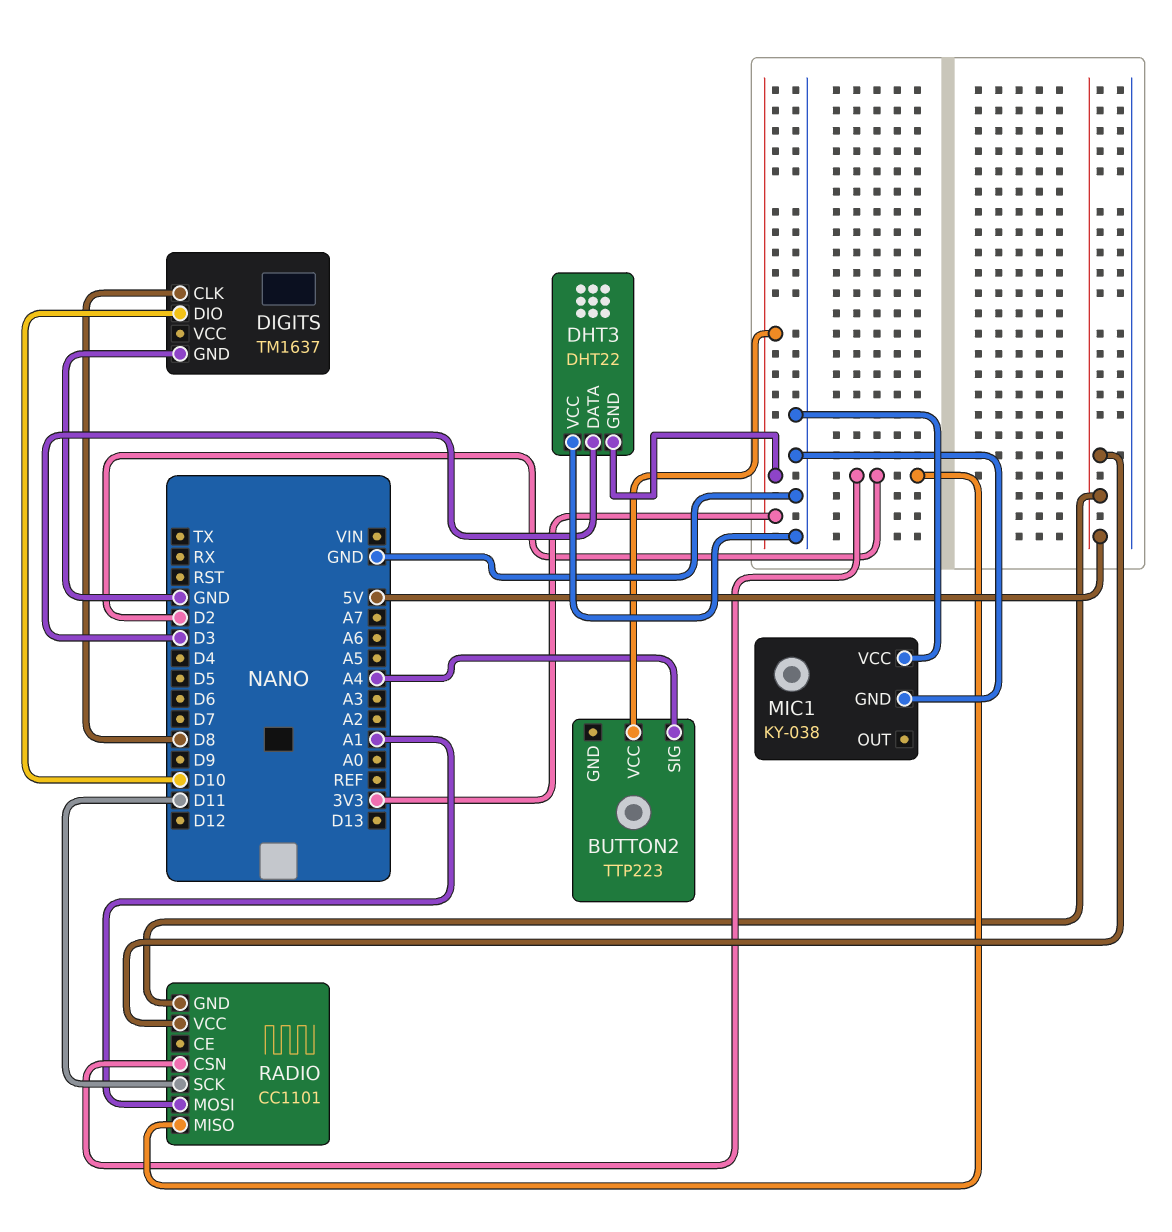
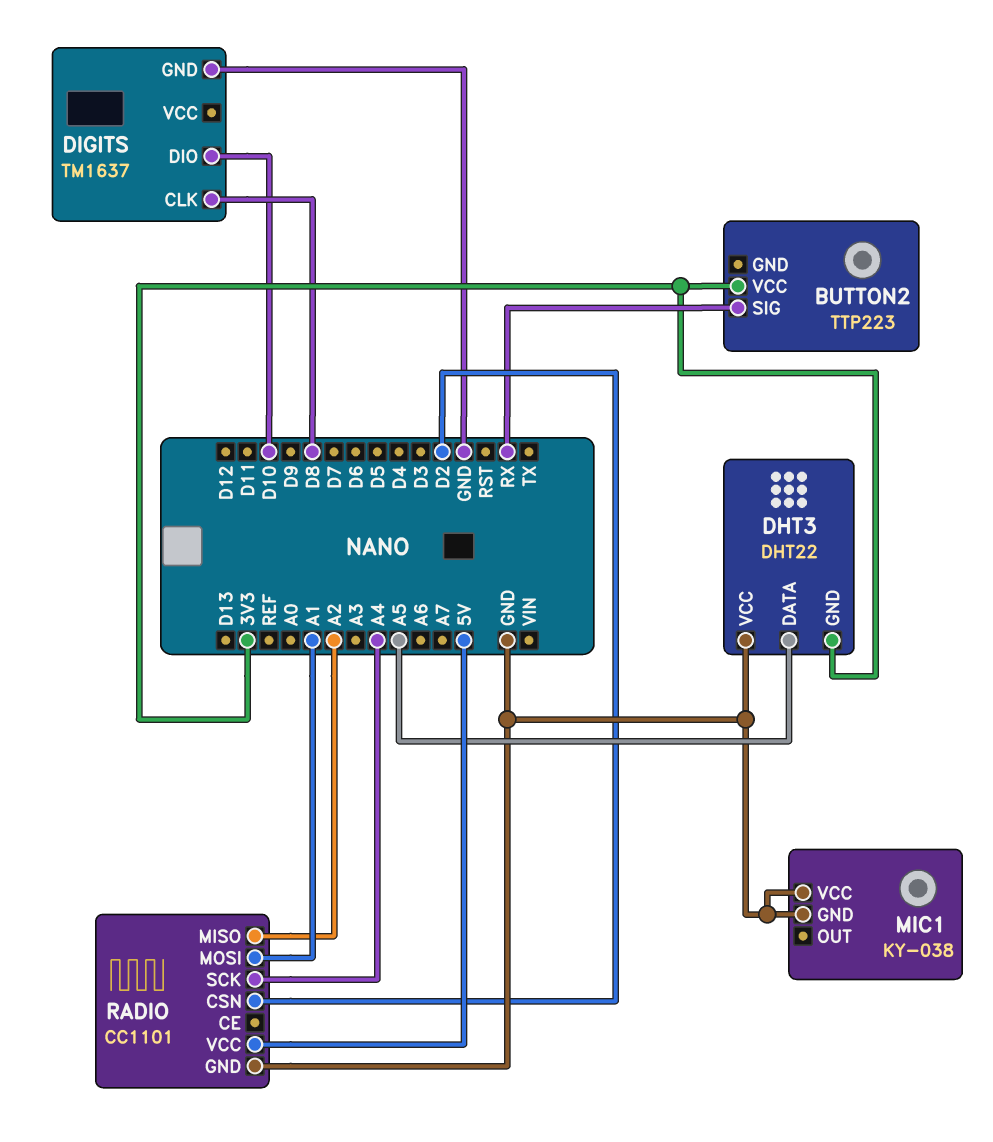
BUTTON2 pin SIG: A4 -> RX
DHT3 pin DATA: D3 -> A5
RADIO pin GND: 5V -> GND
RADIO pin MISO: D2 -> A2
RADIO pin SCK: D11 -> A4

